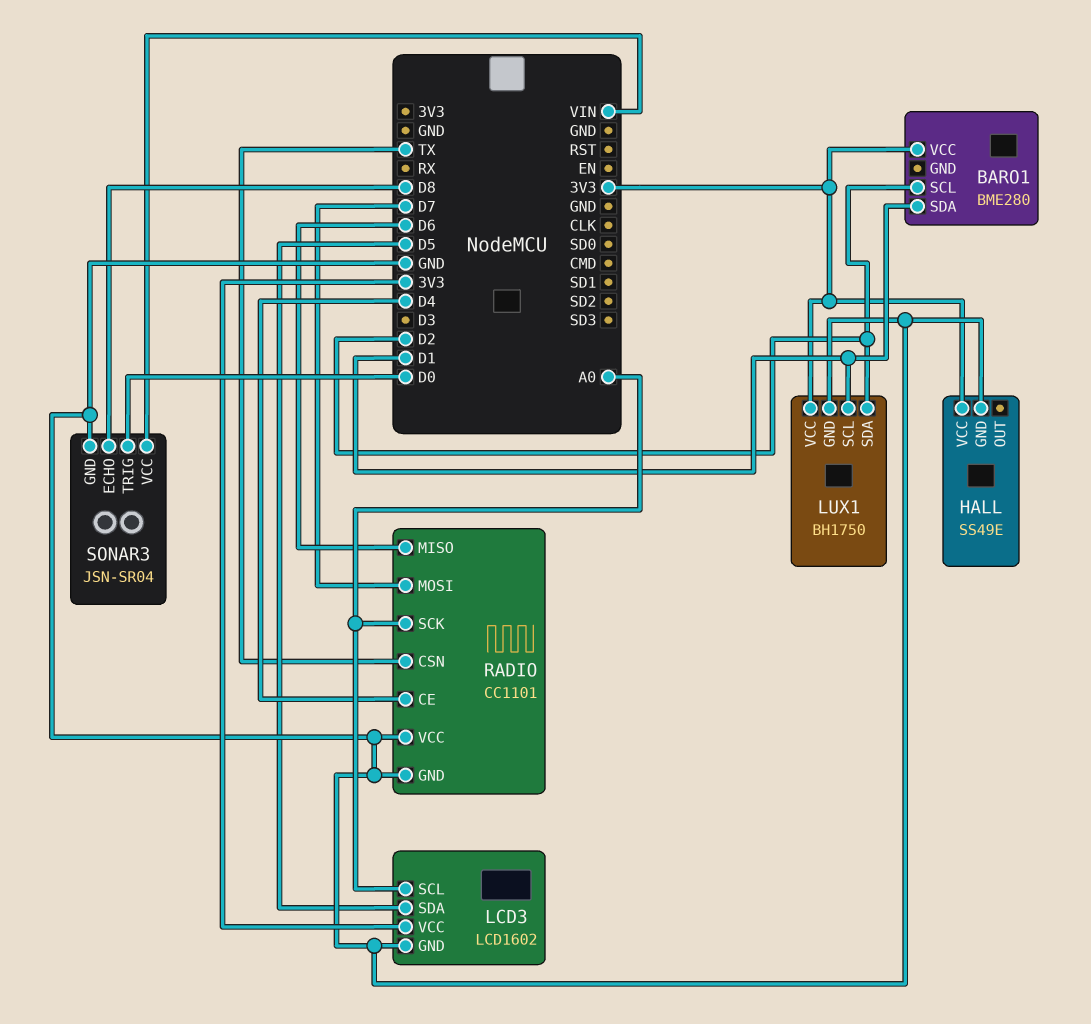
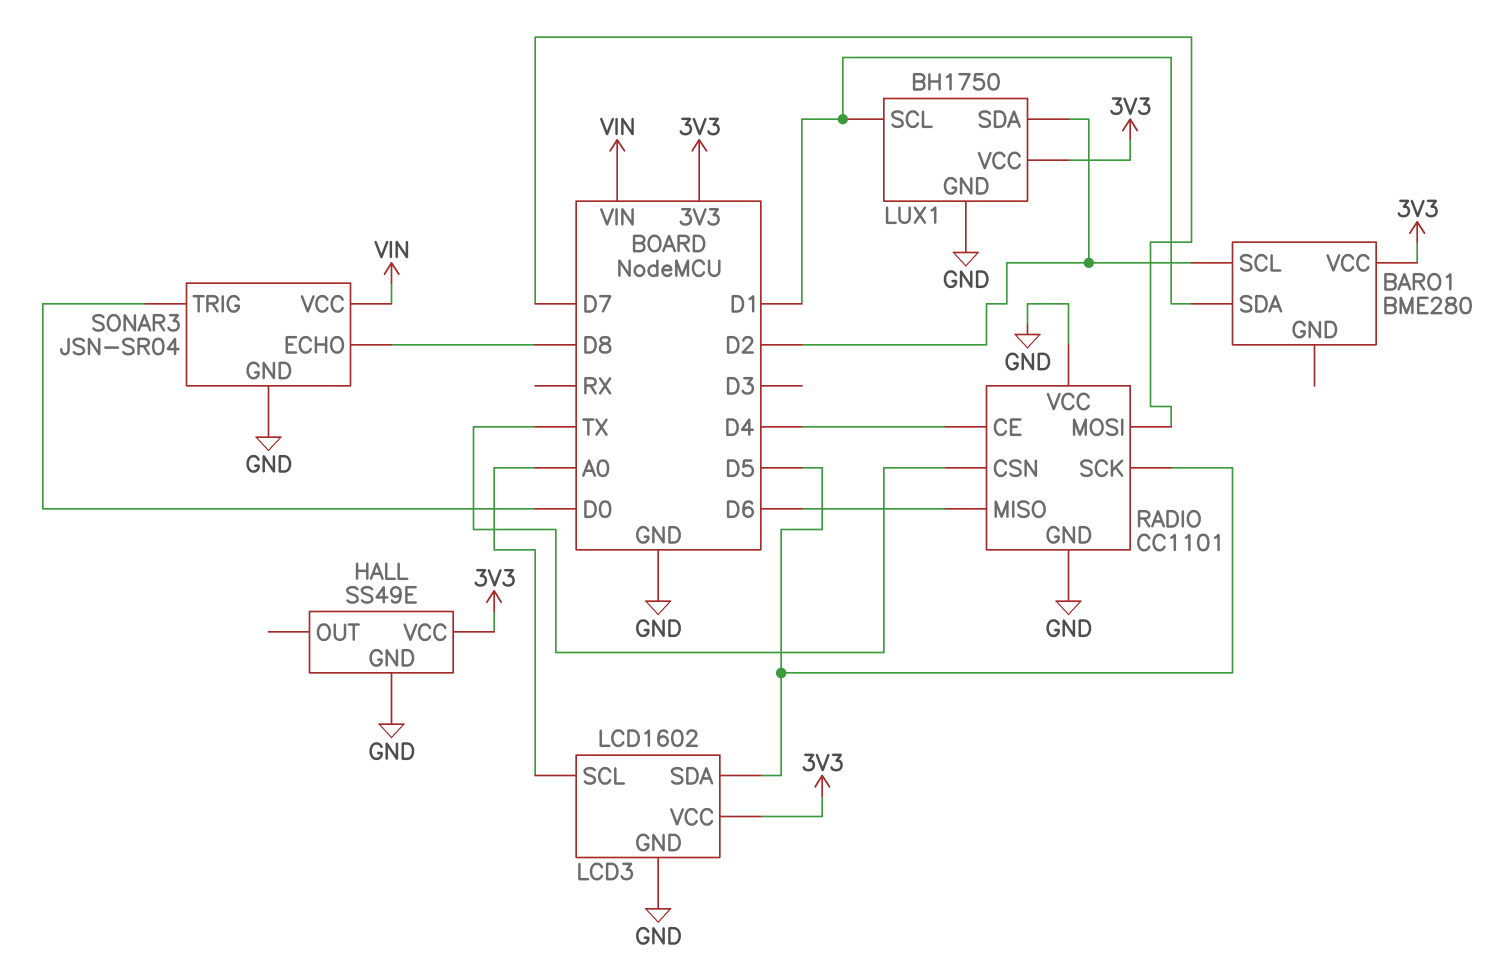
RADIO pin SCK: A0 -> D5

